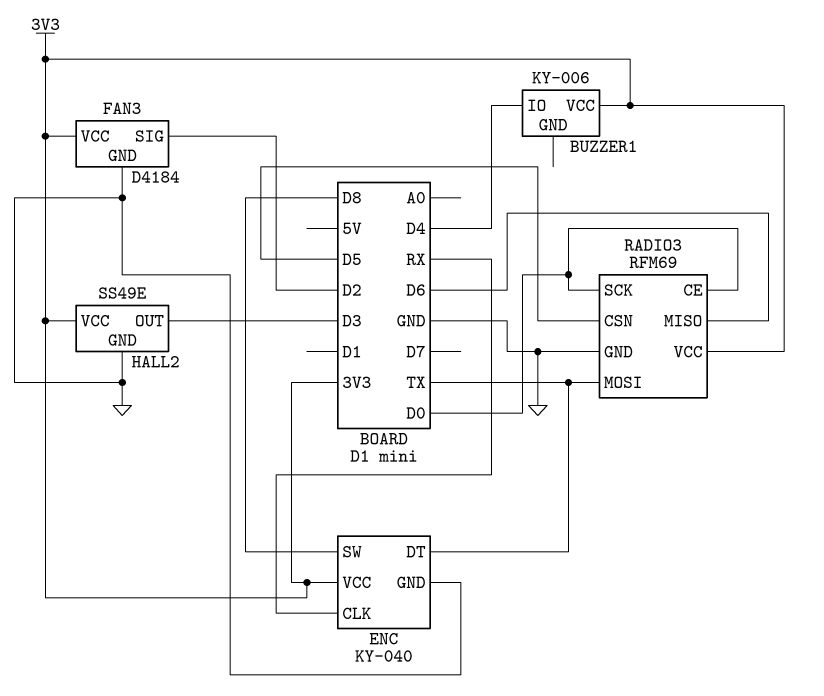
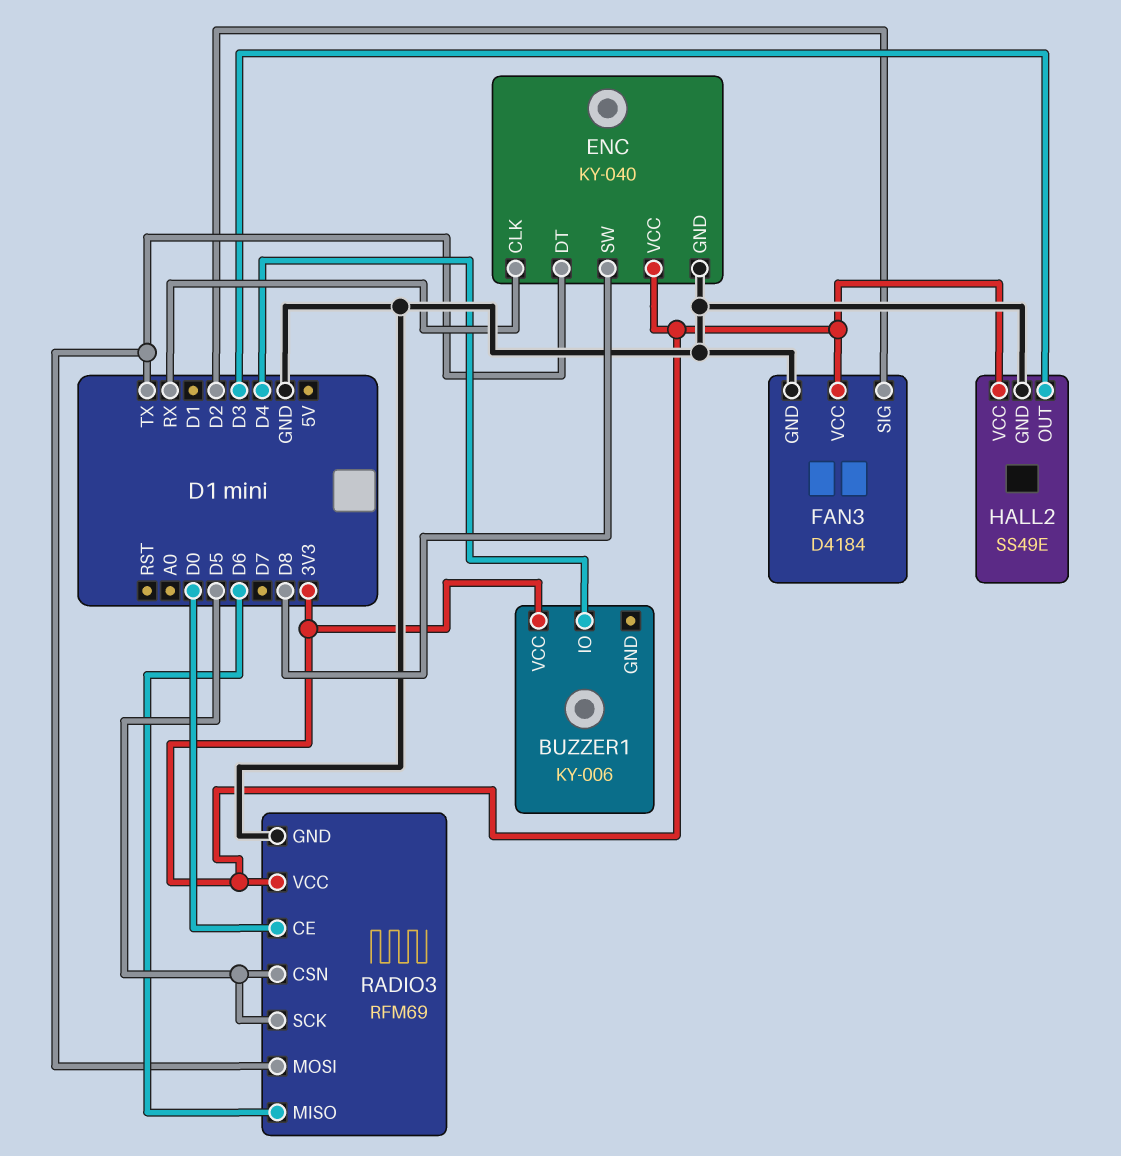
RADIO3 pin SCK: D0 -> D5

